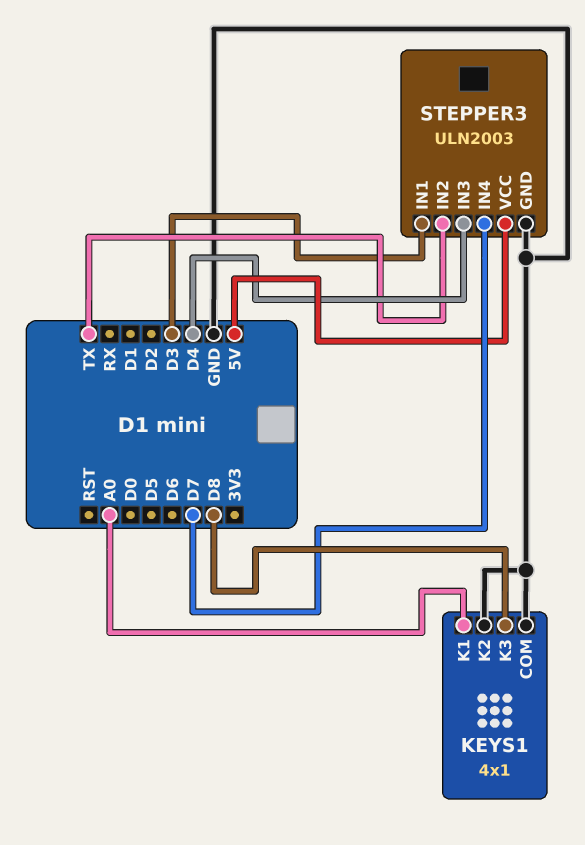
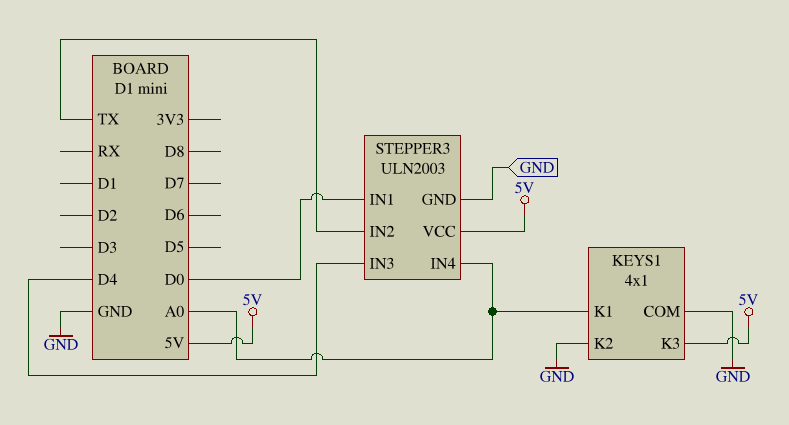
KEYS1 pin K3: D8 -> 5V
STEPPER3 pin IN1: D3 -> D0
STEPPER3 pin IN4: D7 -> A0

